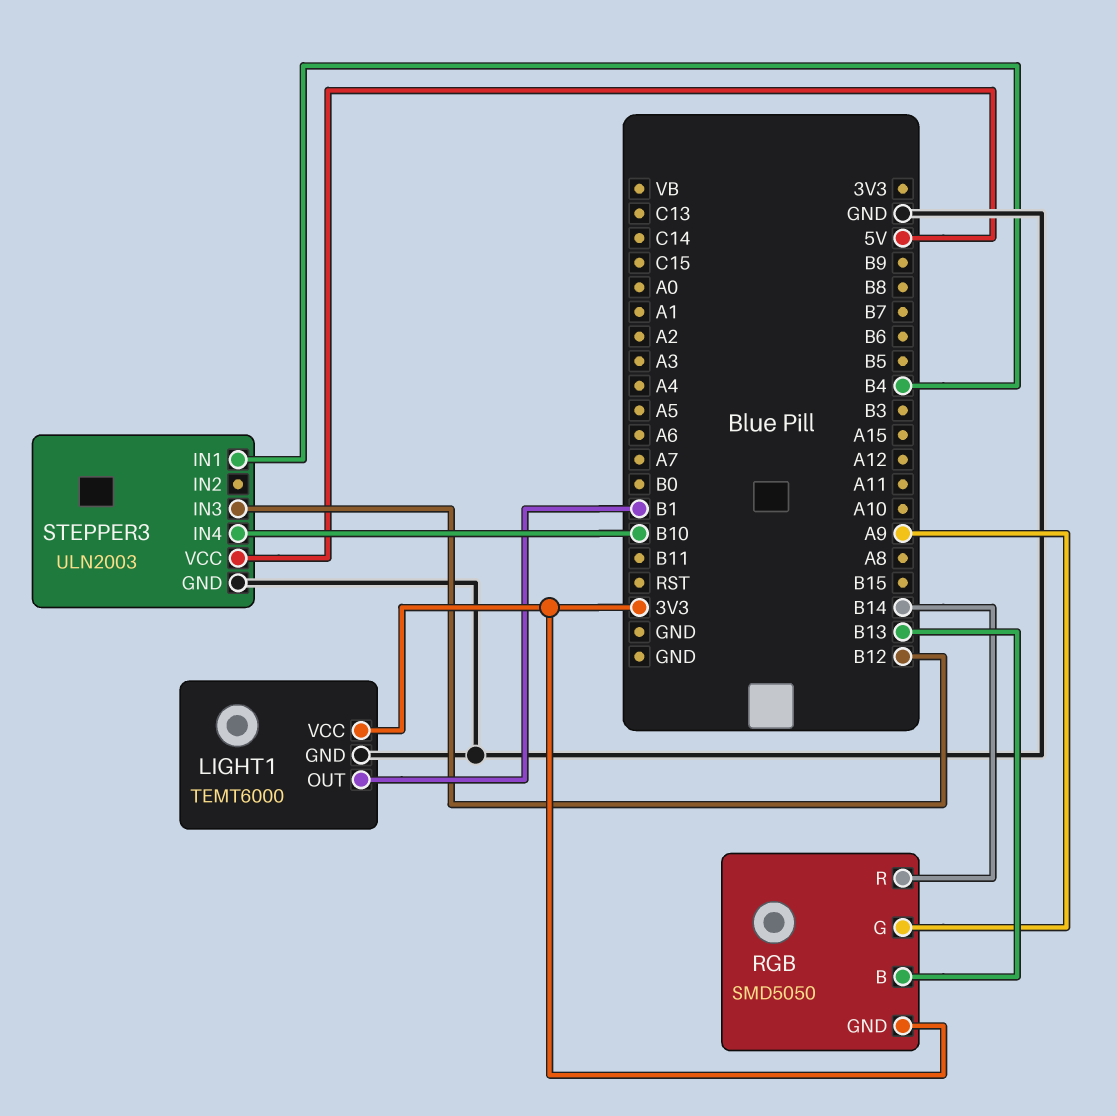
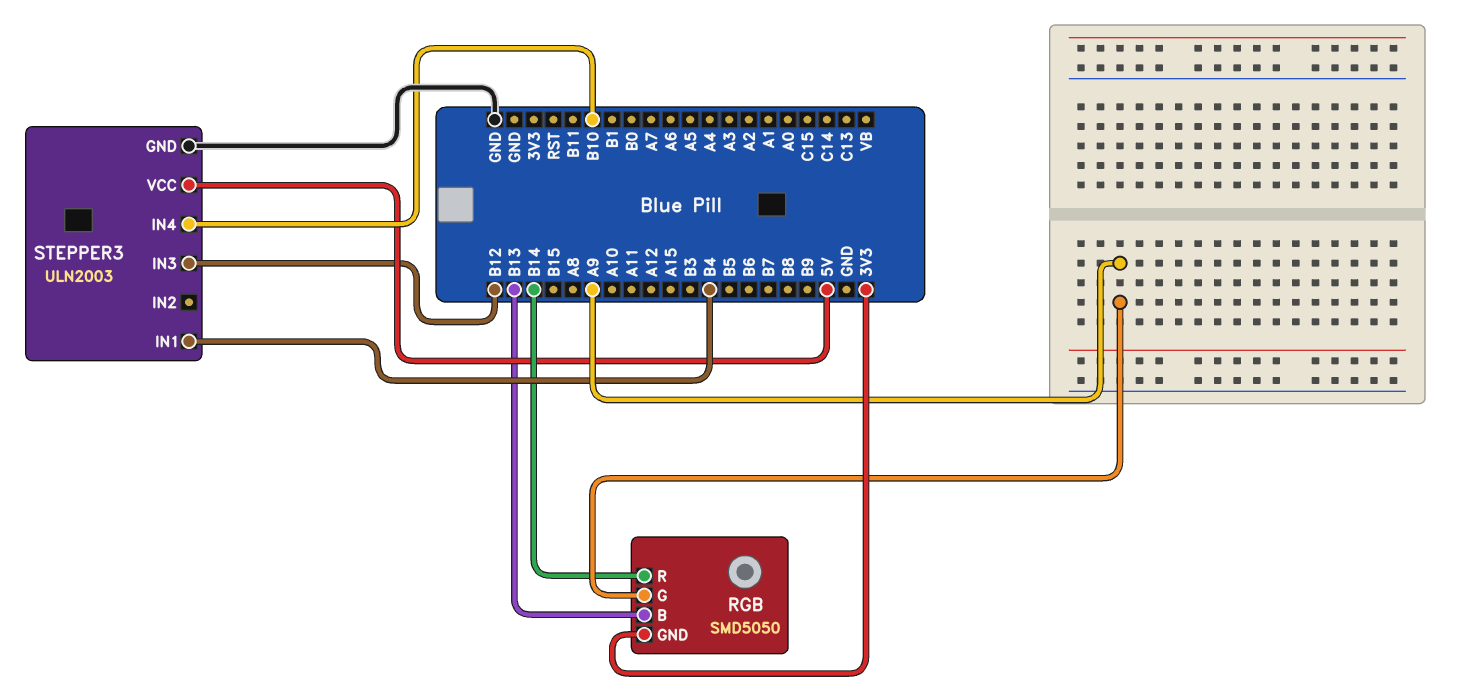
LIGHT1: TEMT6000 -> none
LIGHT1 pin GND: GND -> none
LIGHT1 pin OUT: B1 -> none
LIGHT1 pin VCC: 3V3 -> none

